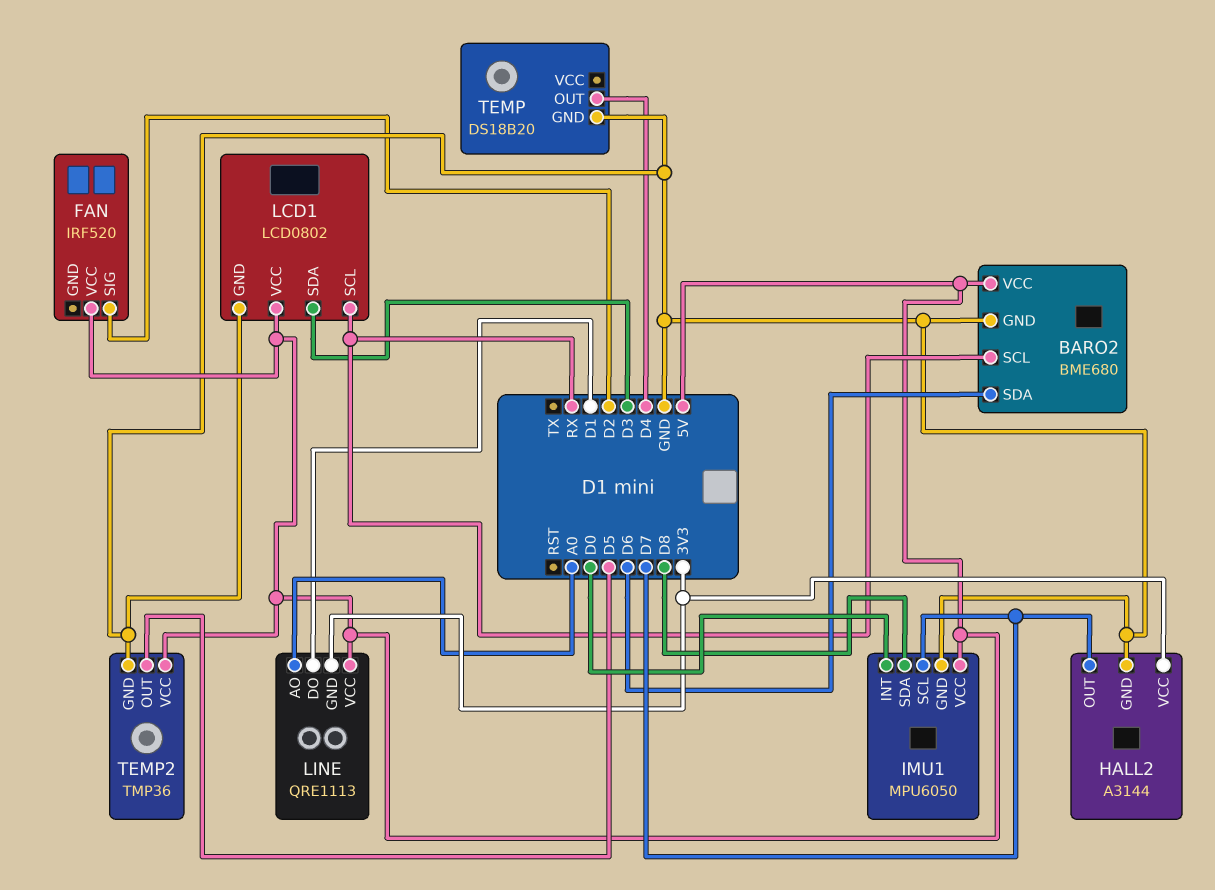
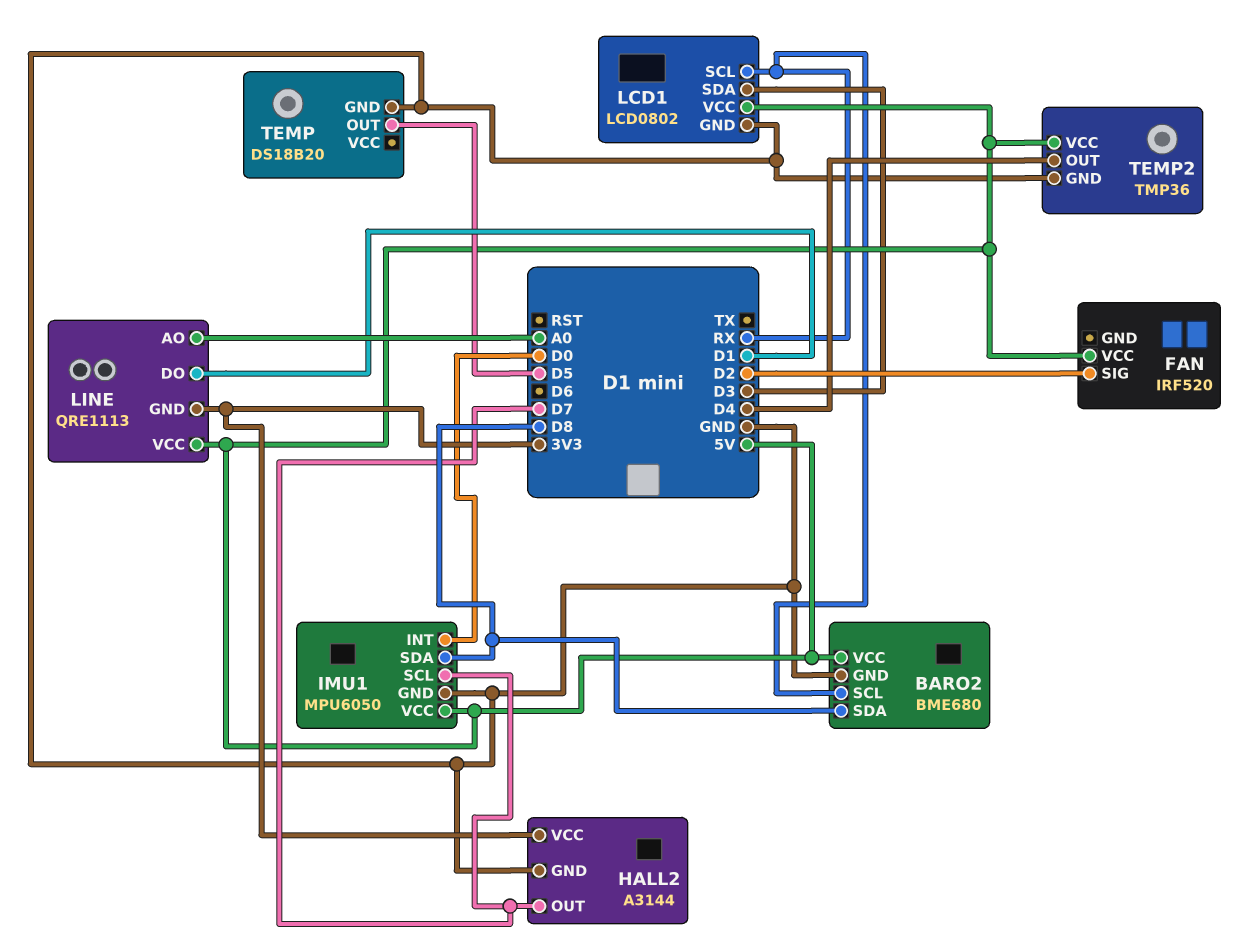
BARO2 pin SDA: D6 -> D8
TEMP pin OUT: D4 -> D5
TEMP2 pin OUT: D5 -> D4

